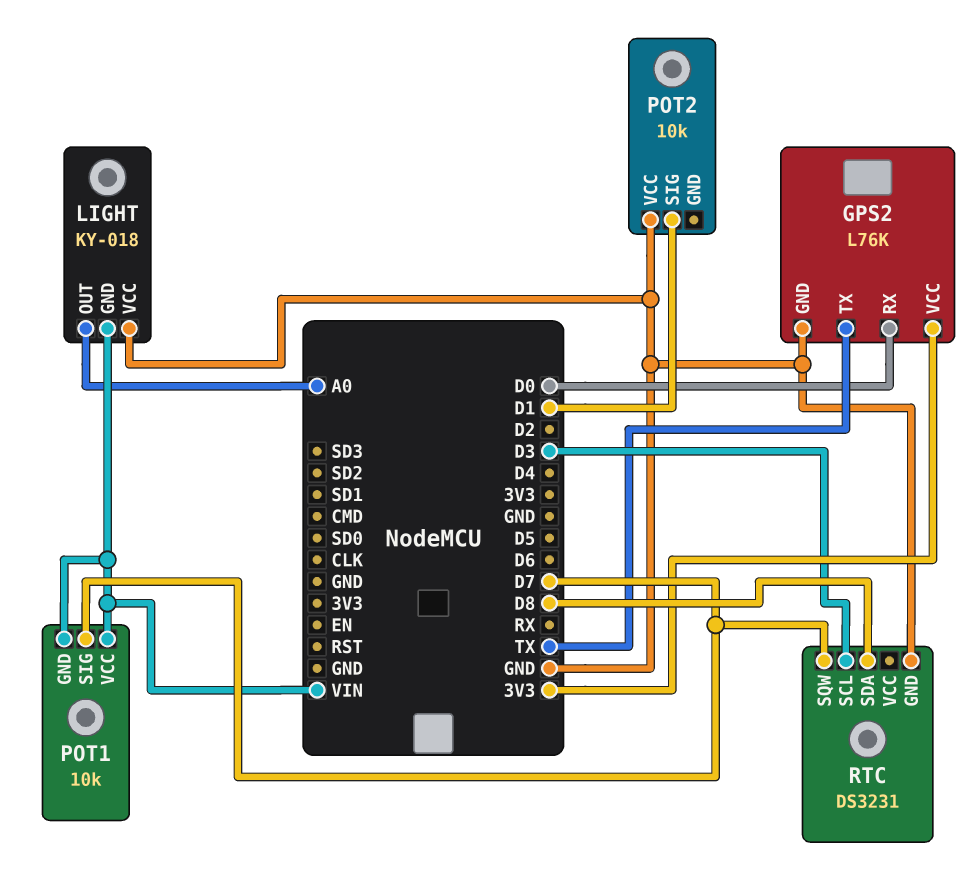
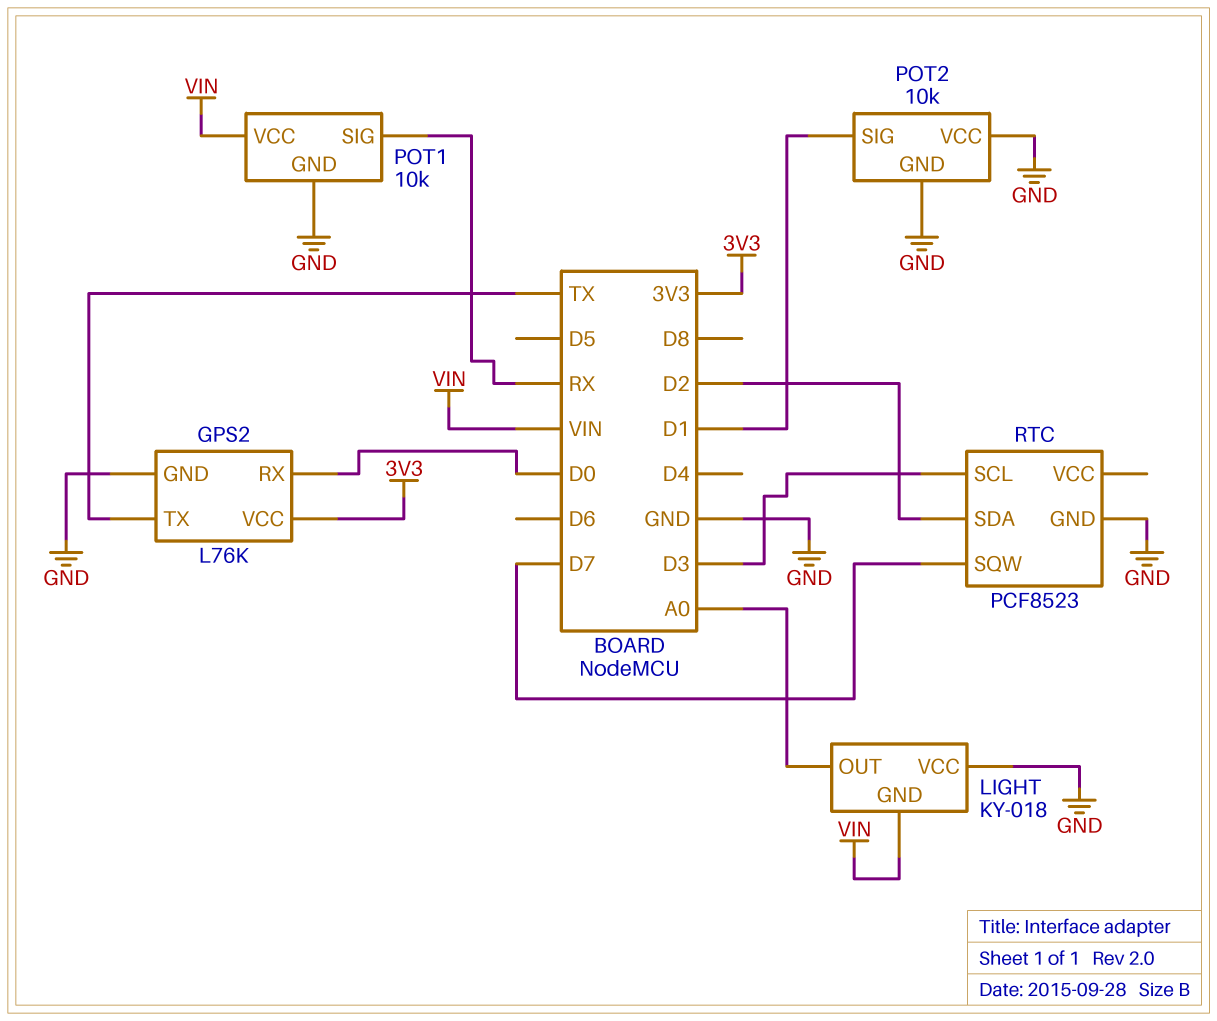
POT1 pin GND: VIN -> GND
POT1 pin SIG: D7 -> RX
POT2 pin GND: none -> GND
RTC: DS3231 -> PCF8523
RTC pin SDA: D8 -> D2

